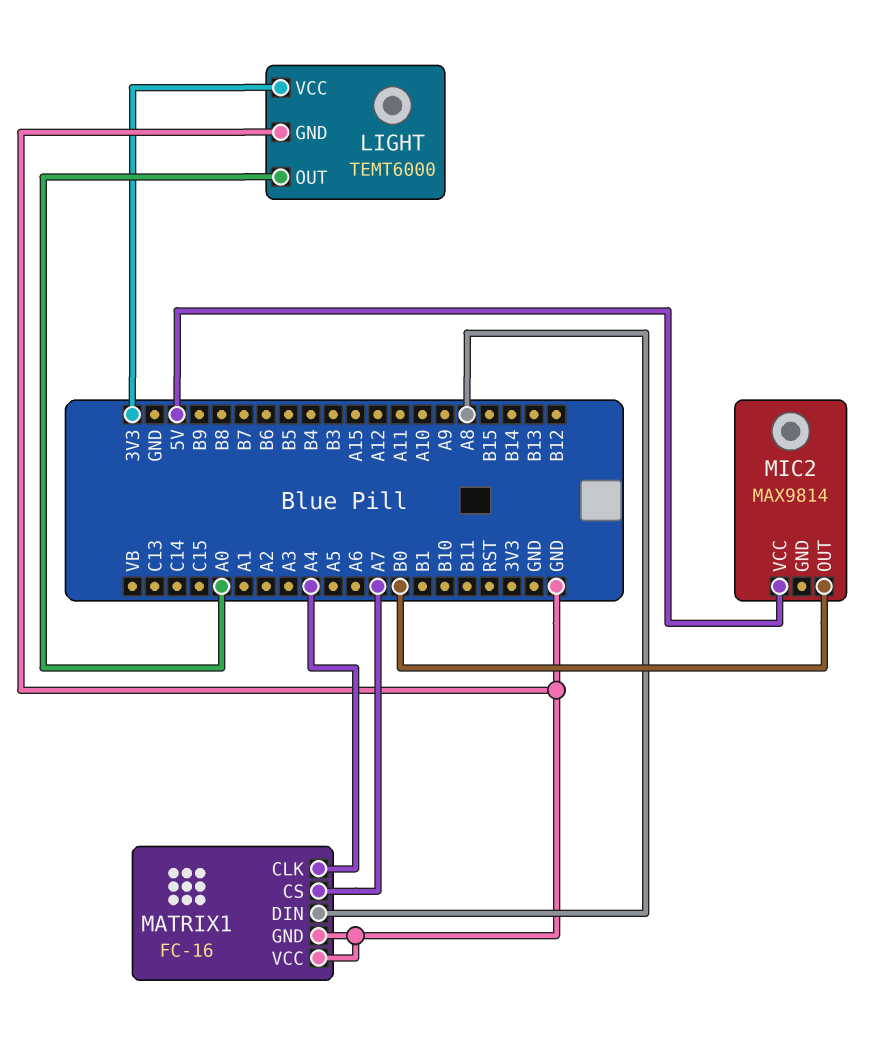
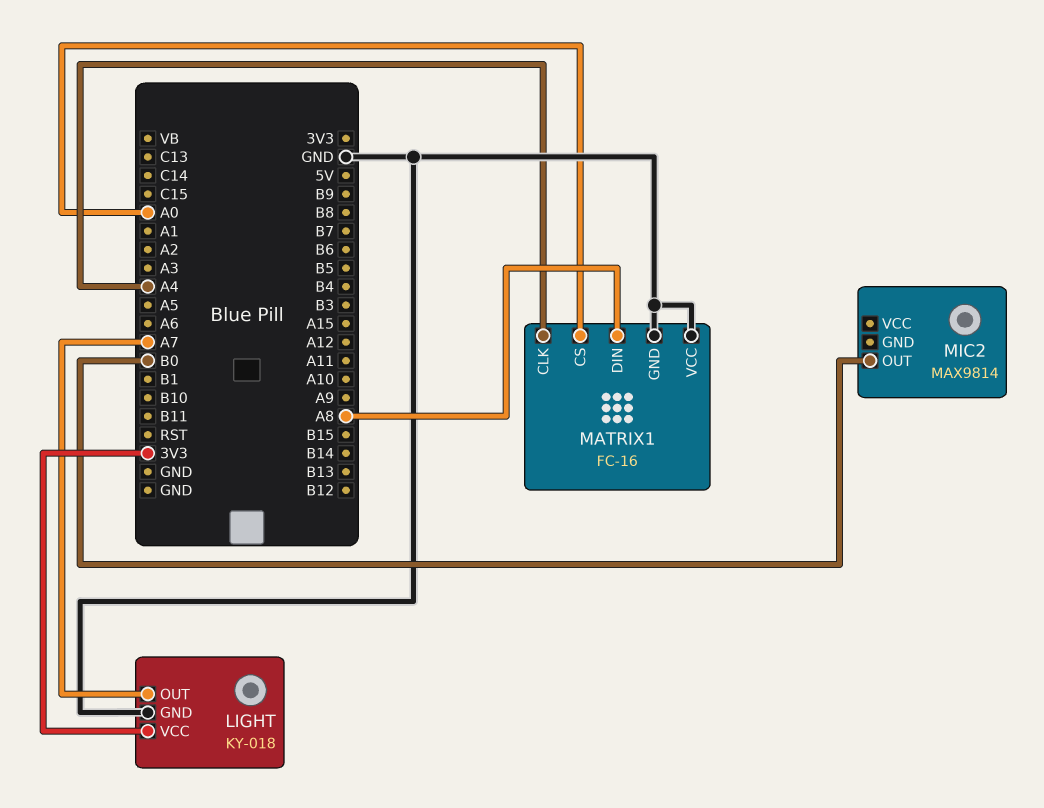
LIGHT: TEMT6000 -> KY-018
LIGHT pin OUT: A0 -> A7
MATRIX1 pin CS: A7 -> A0
MIC2 pin VCC: 5V -> none

